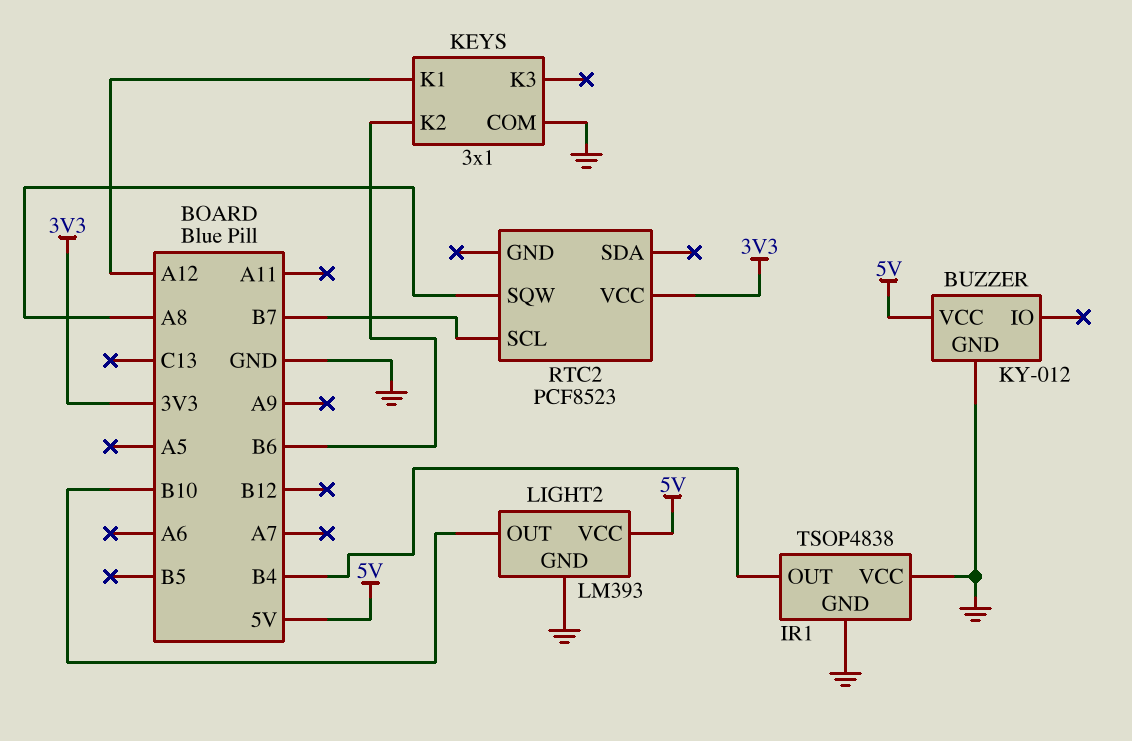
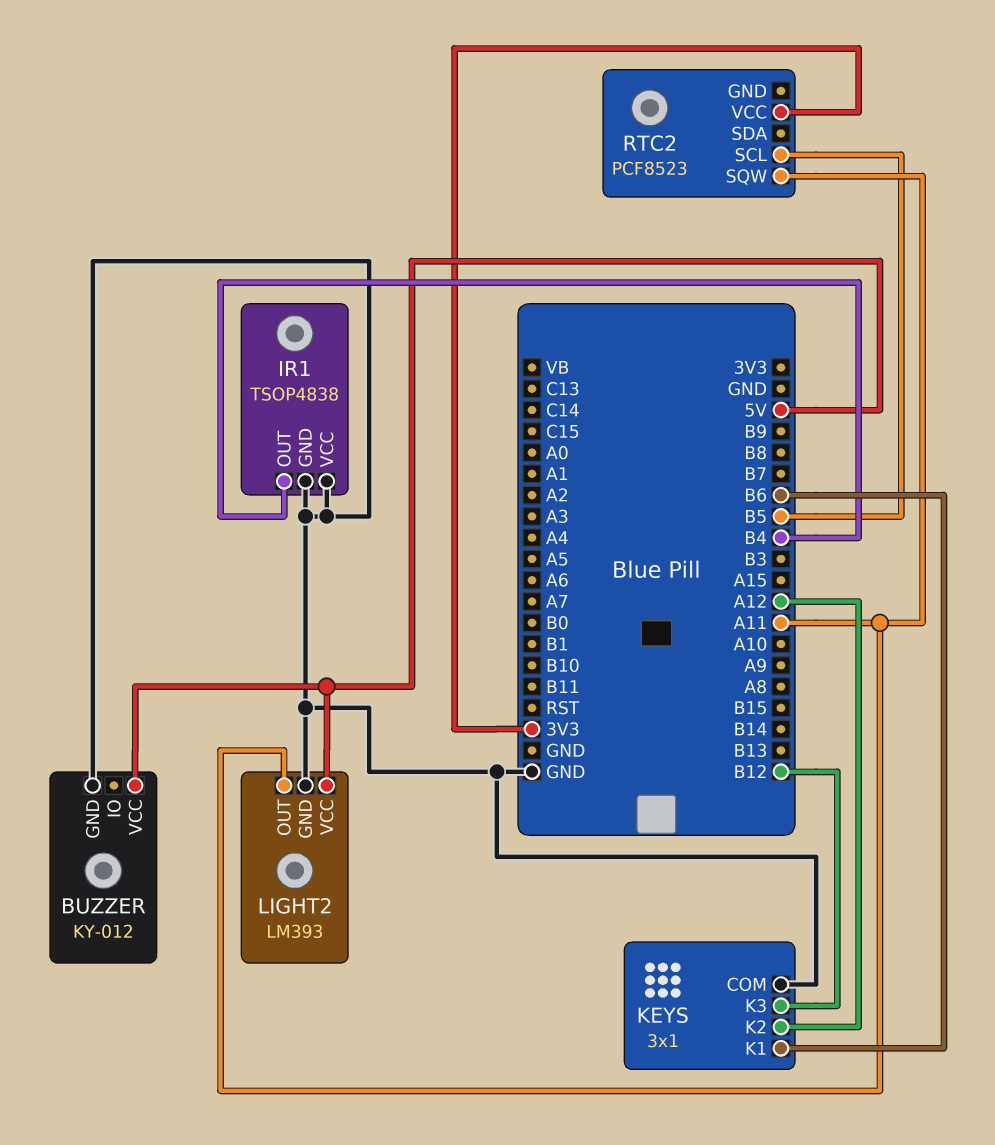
KEYS pin K1: A12 -> B6
KEYS pin K2: B6 -> A12
KEYS pin K3: none -> B12
LIGHT2 pin OUT: B10 -> A11
RTC2 pin SCL: B7 -> B5
RTC2 pin SQW: A8 -> A11

